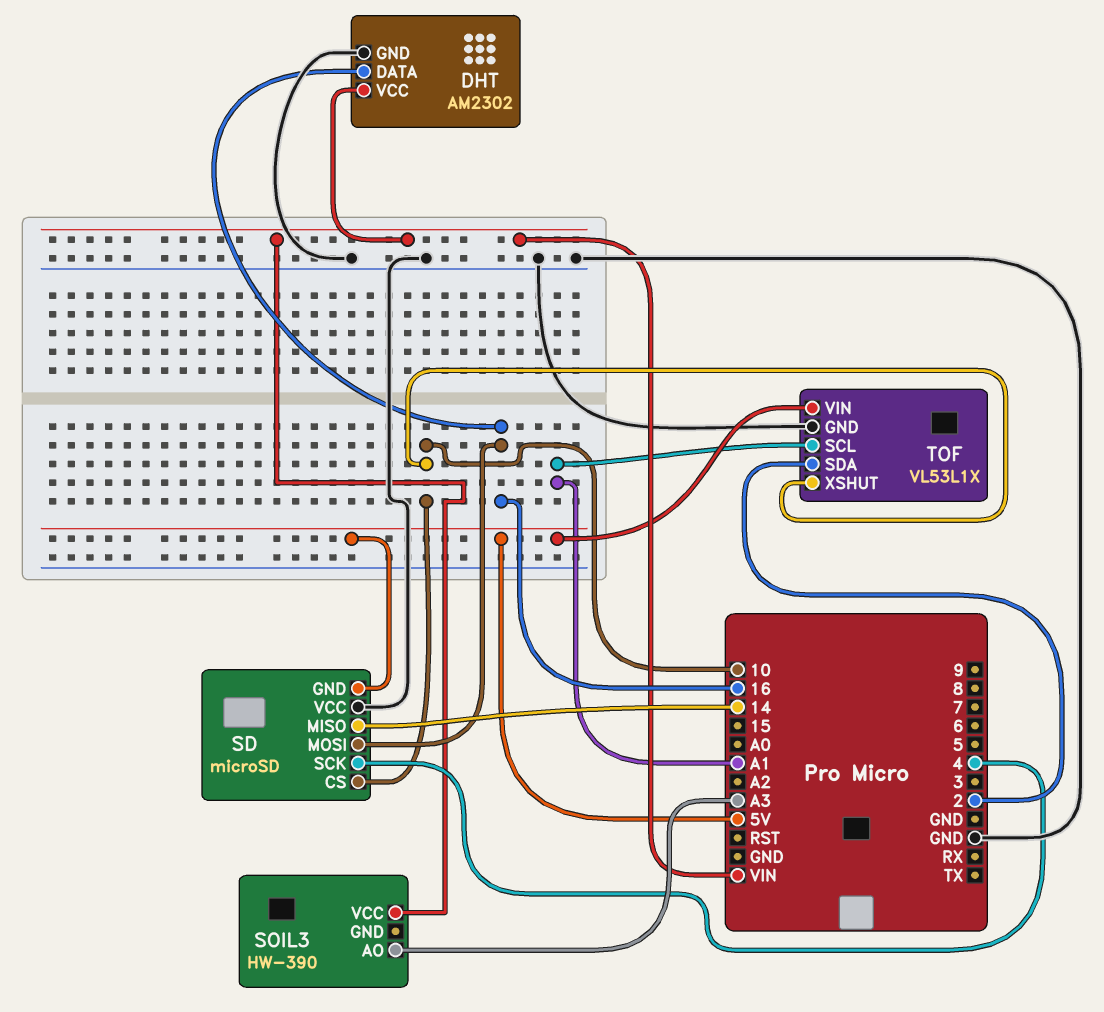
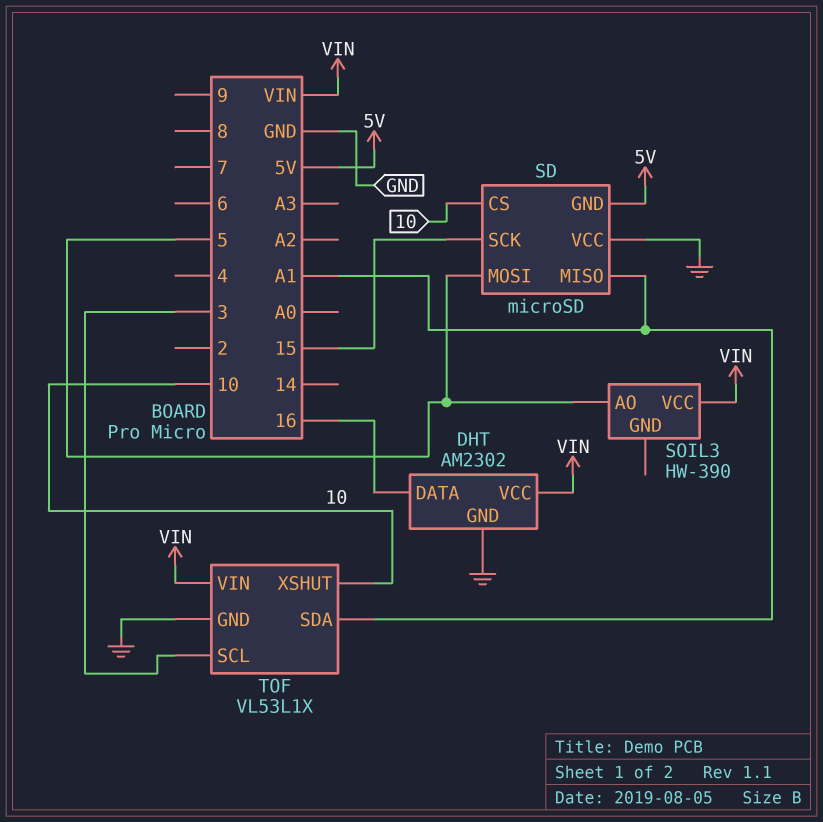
SD pin MISO: 14 -> A1
SD pin MOSI: 16 -> 5
SD pin SCK: 4 -> 15
SOIL3 pin AO: A3 -> 5
TOF pin SCL: A1 -> 3
TOF pin SDA: 2 -> A1
TOF pin VIN: 5V -> VIN

